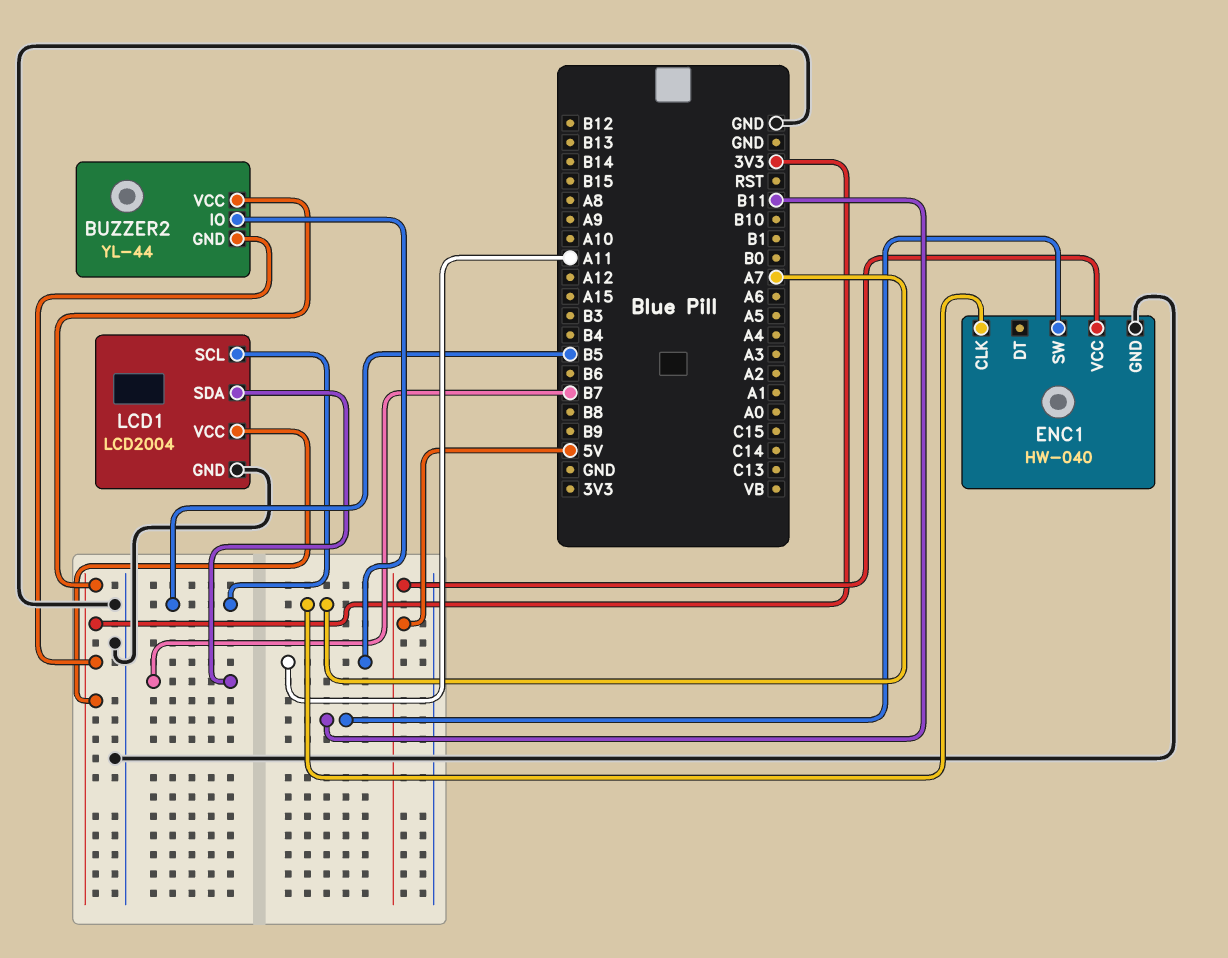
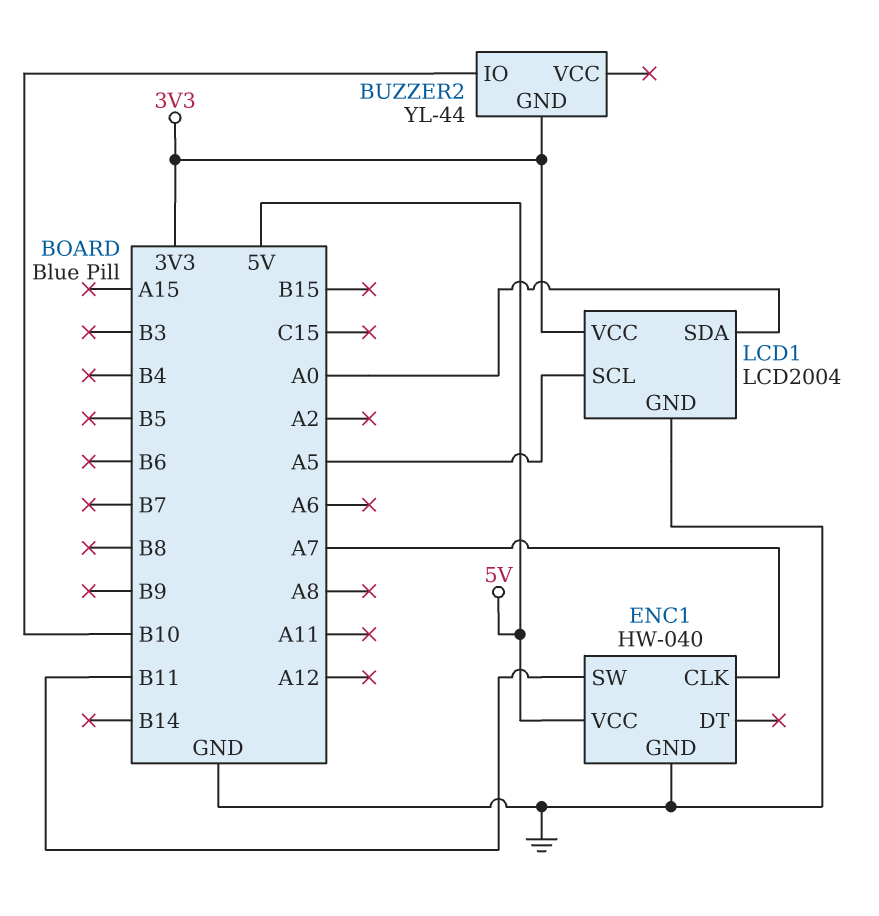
BUZZER2 pin IO: A11 -> B10
BUZZER2 pin VCC: 3V3 -> none
LCD1 pin SCL: B5 -> A5
LCD1 pin SDA: B7 -> A0

